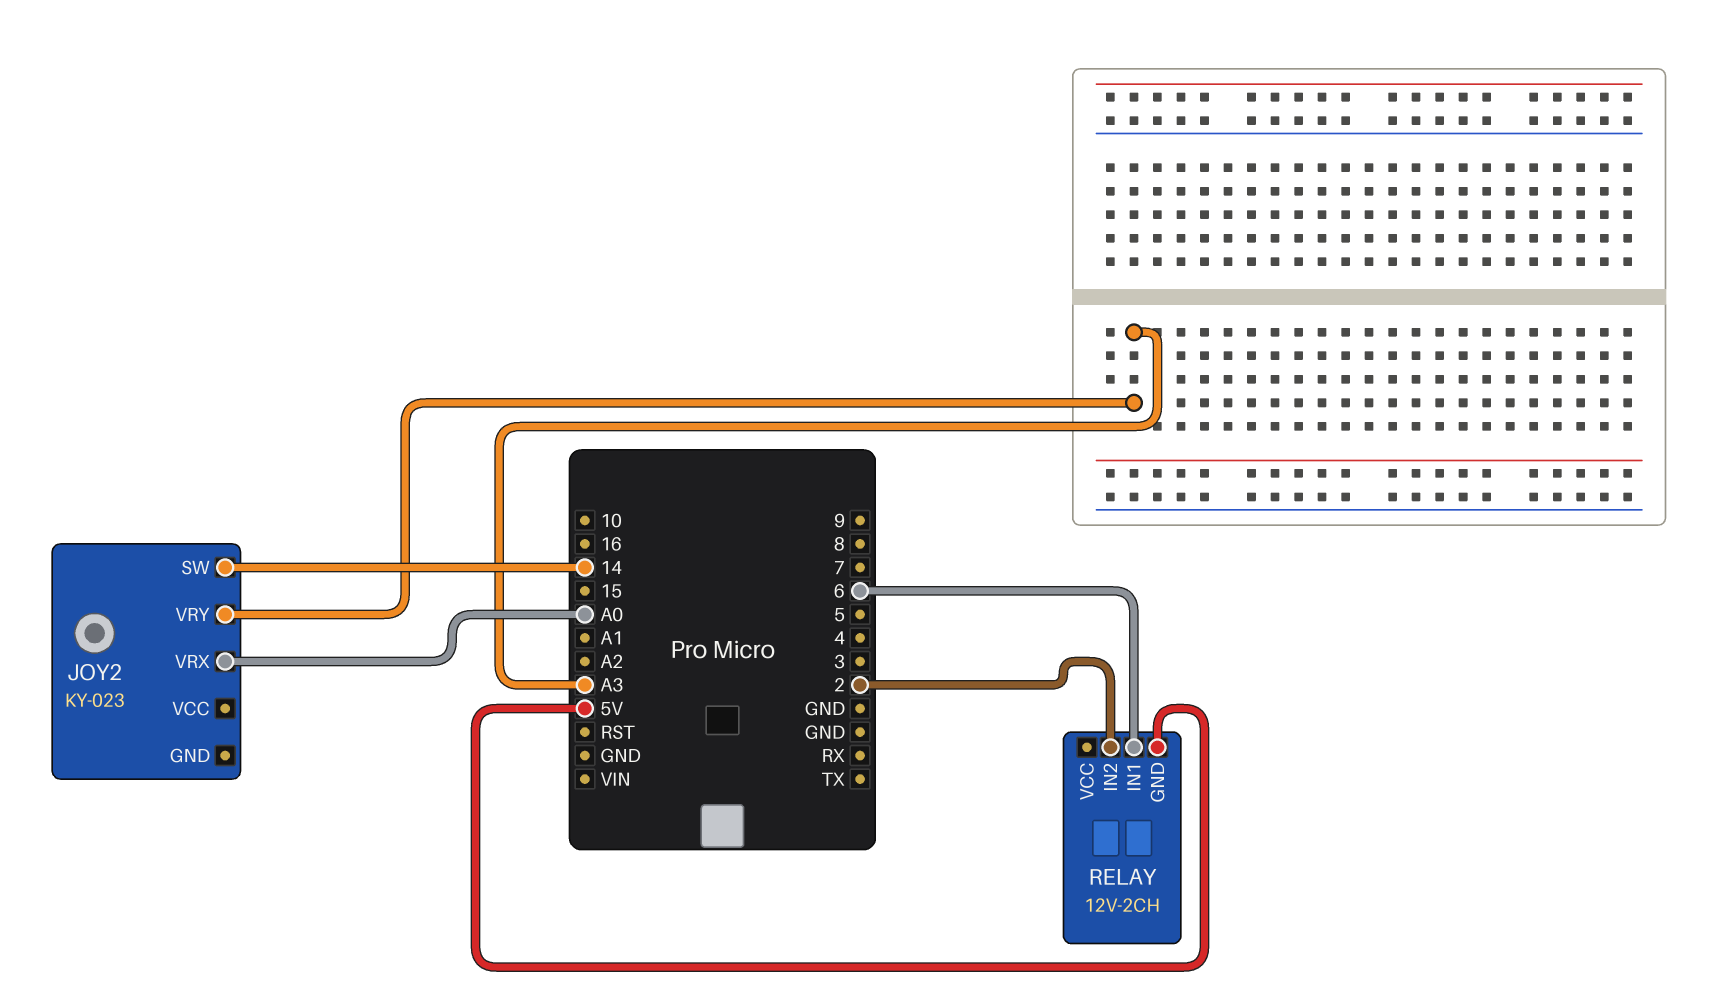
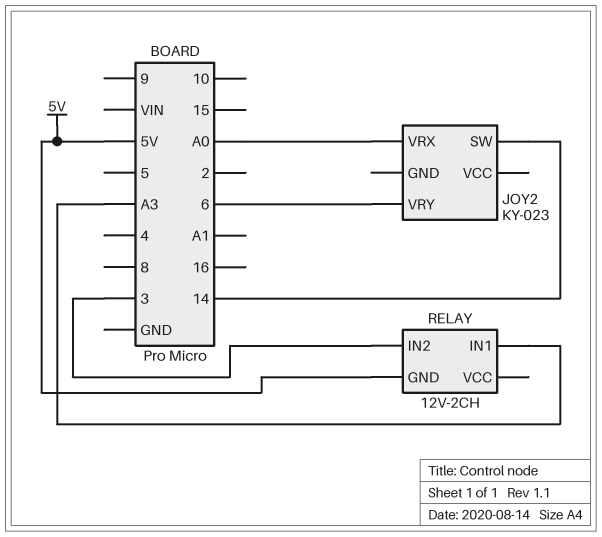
JOY2 pin VRY: A3 -> 6
RELAY pin IN1: 6 -> A3
RELAY pin IN2: 2 -> 3

